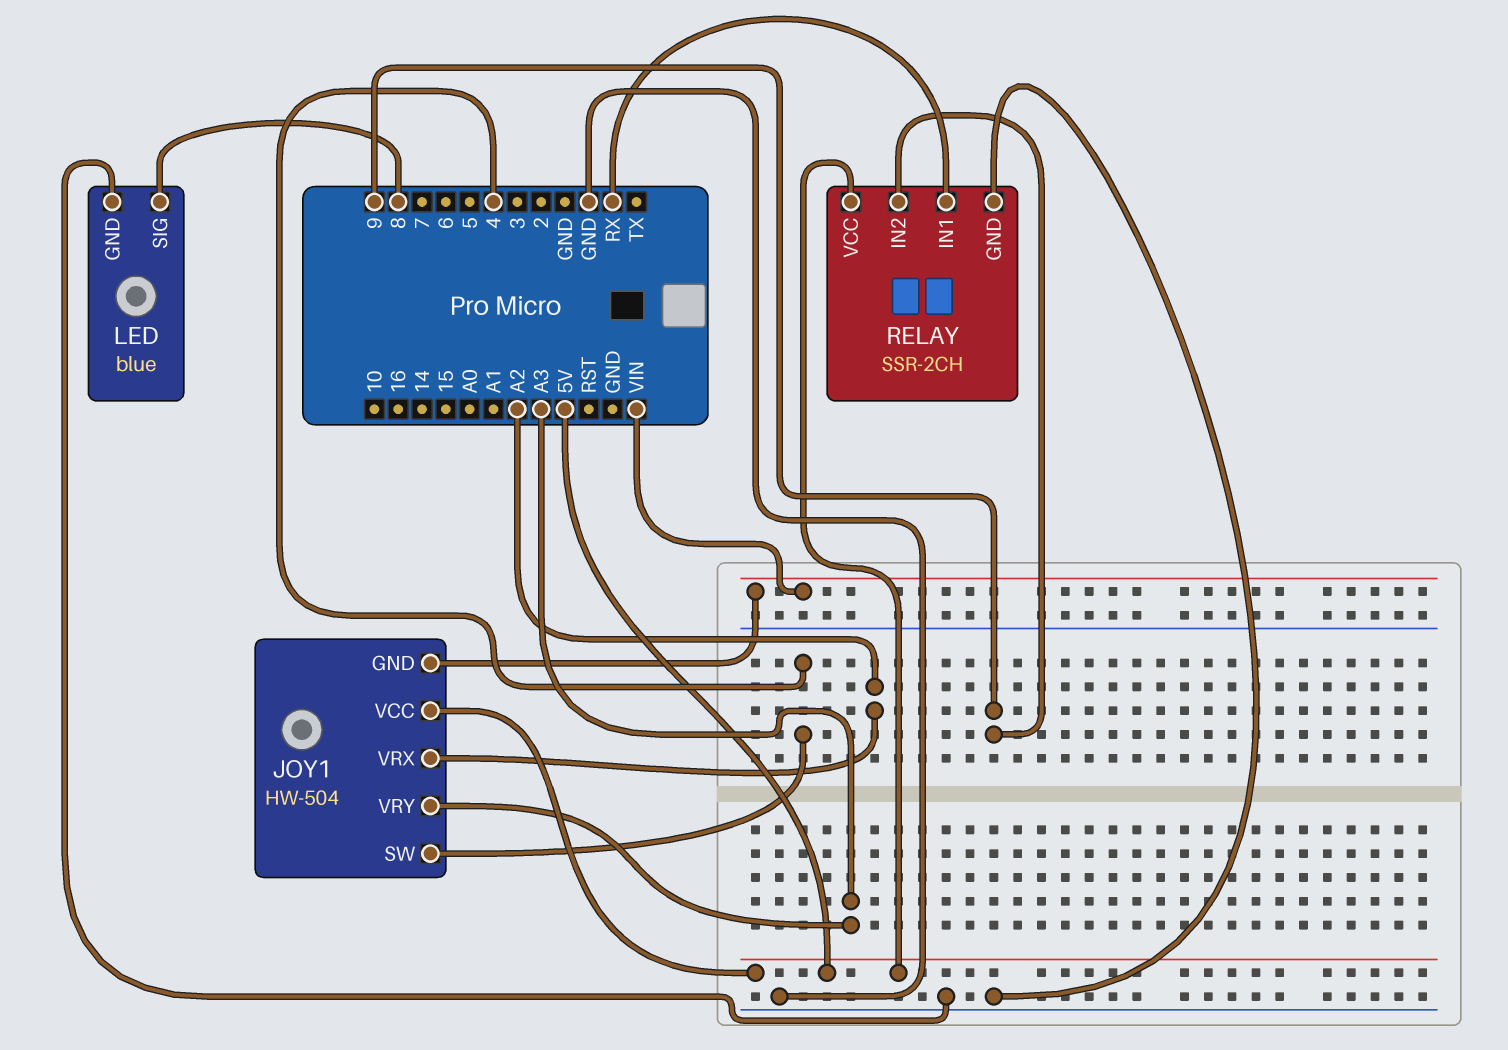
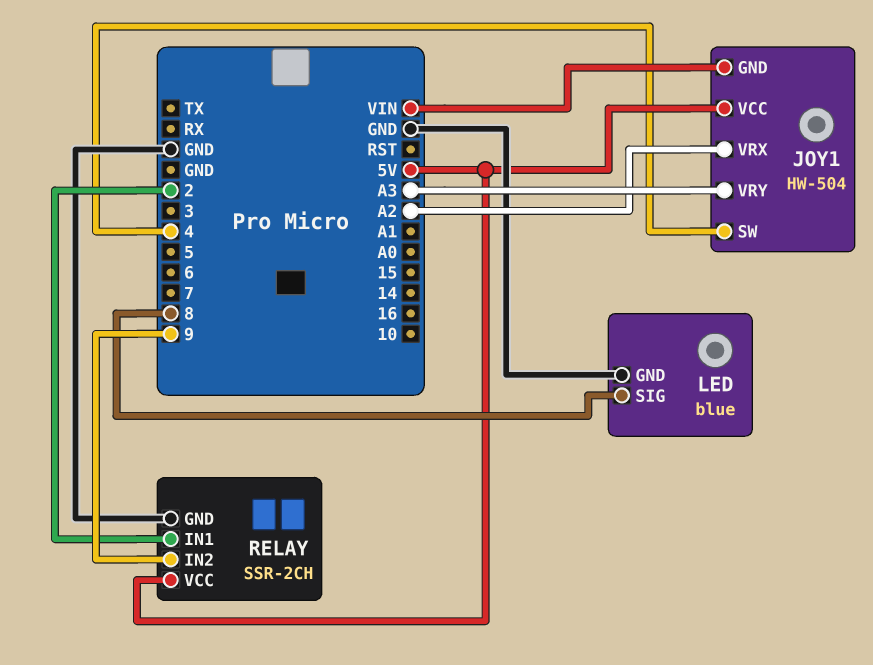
RELAY pin IN1: RX -> 2

